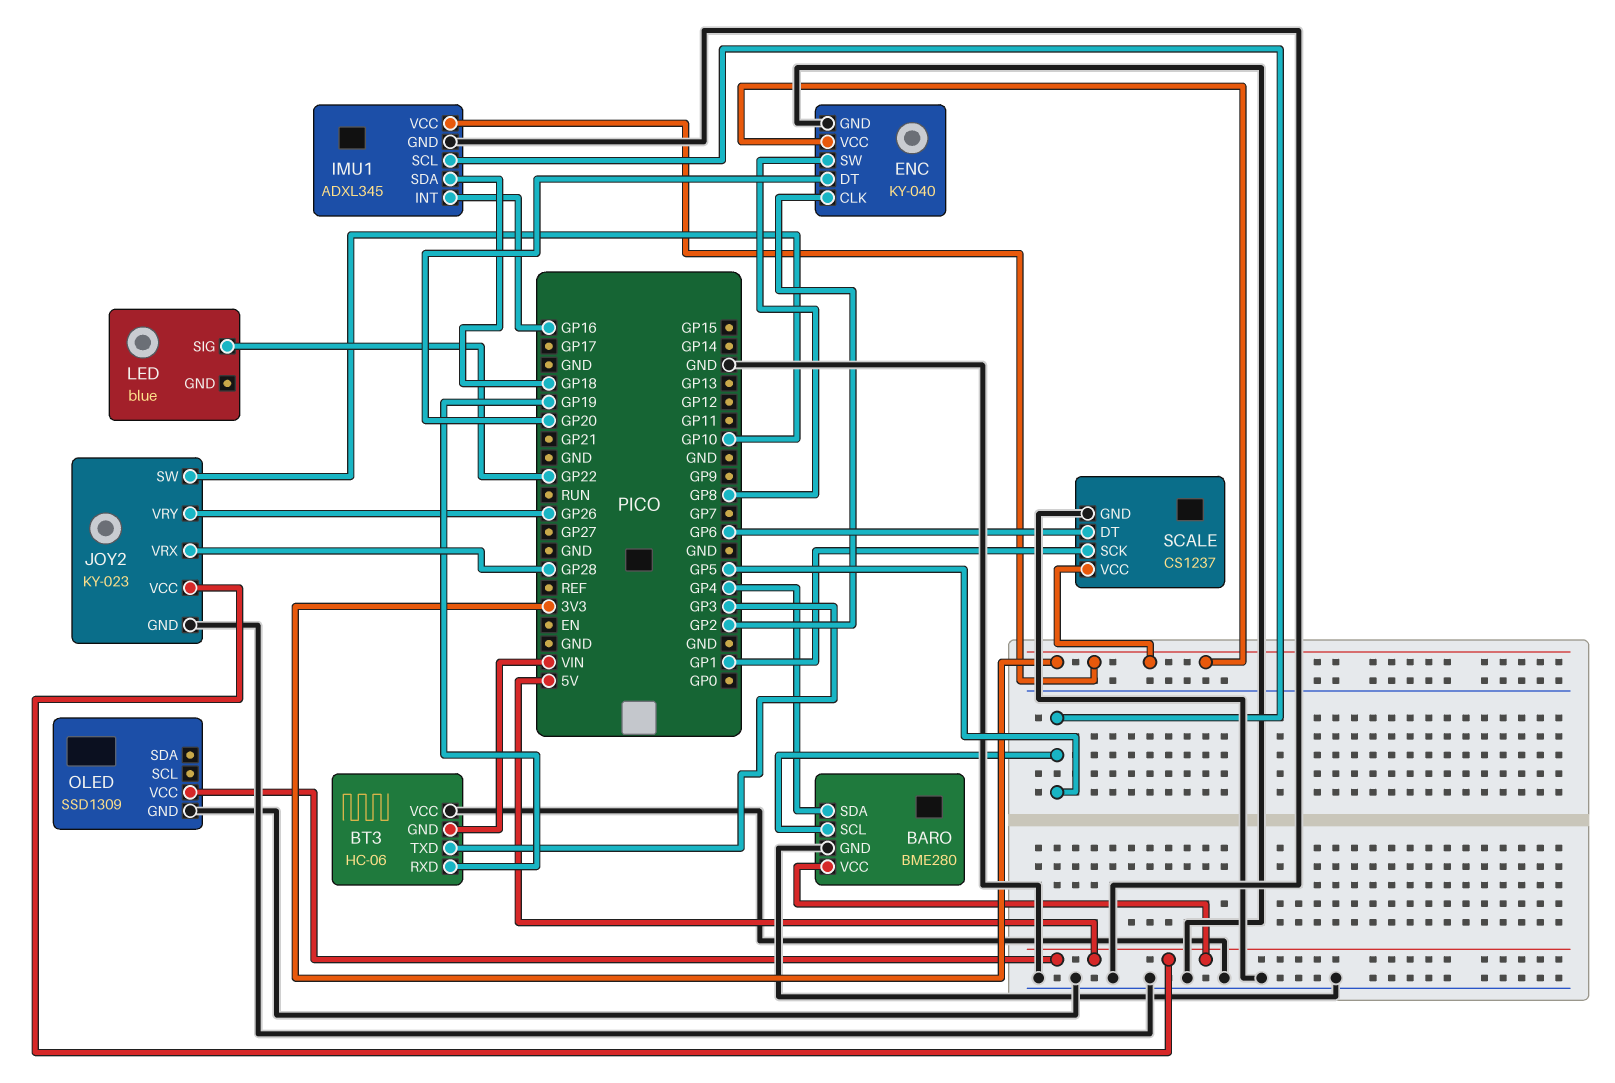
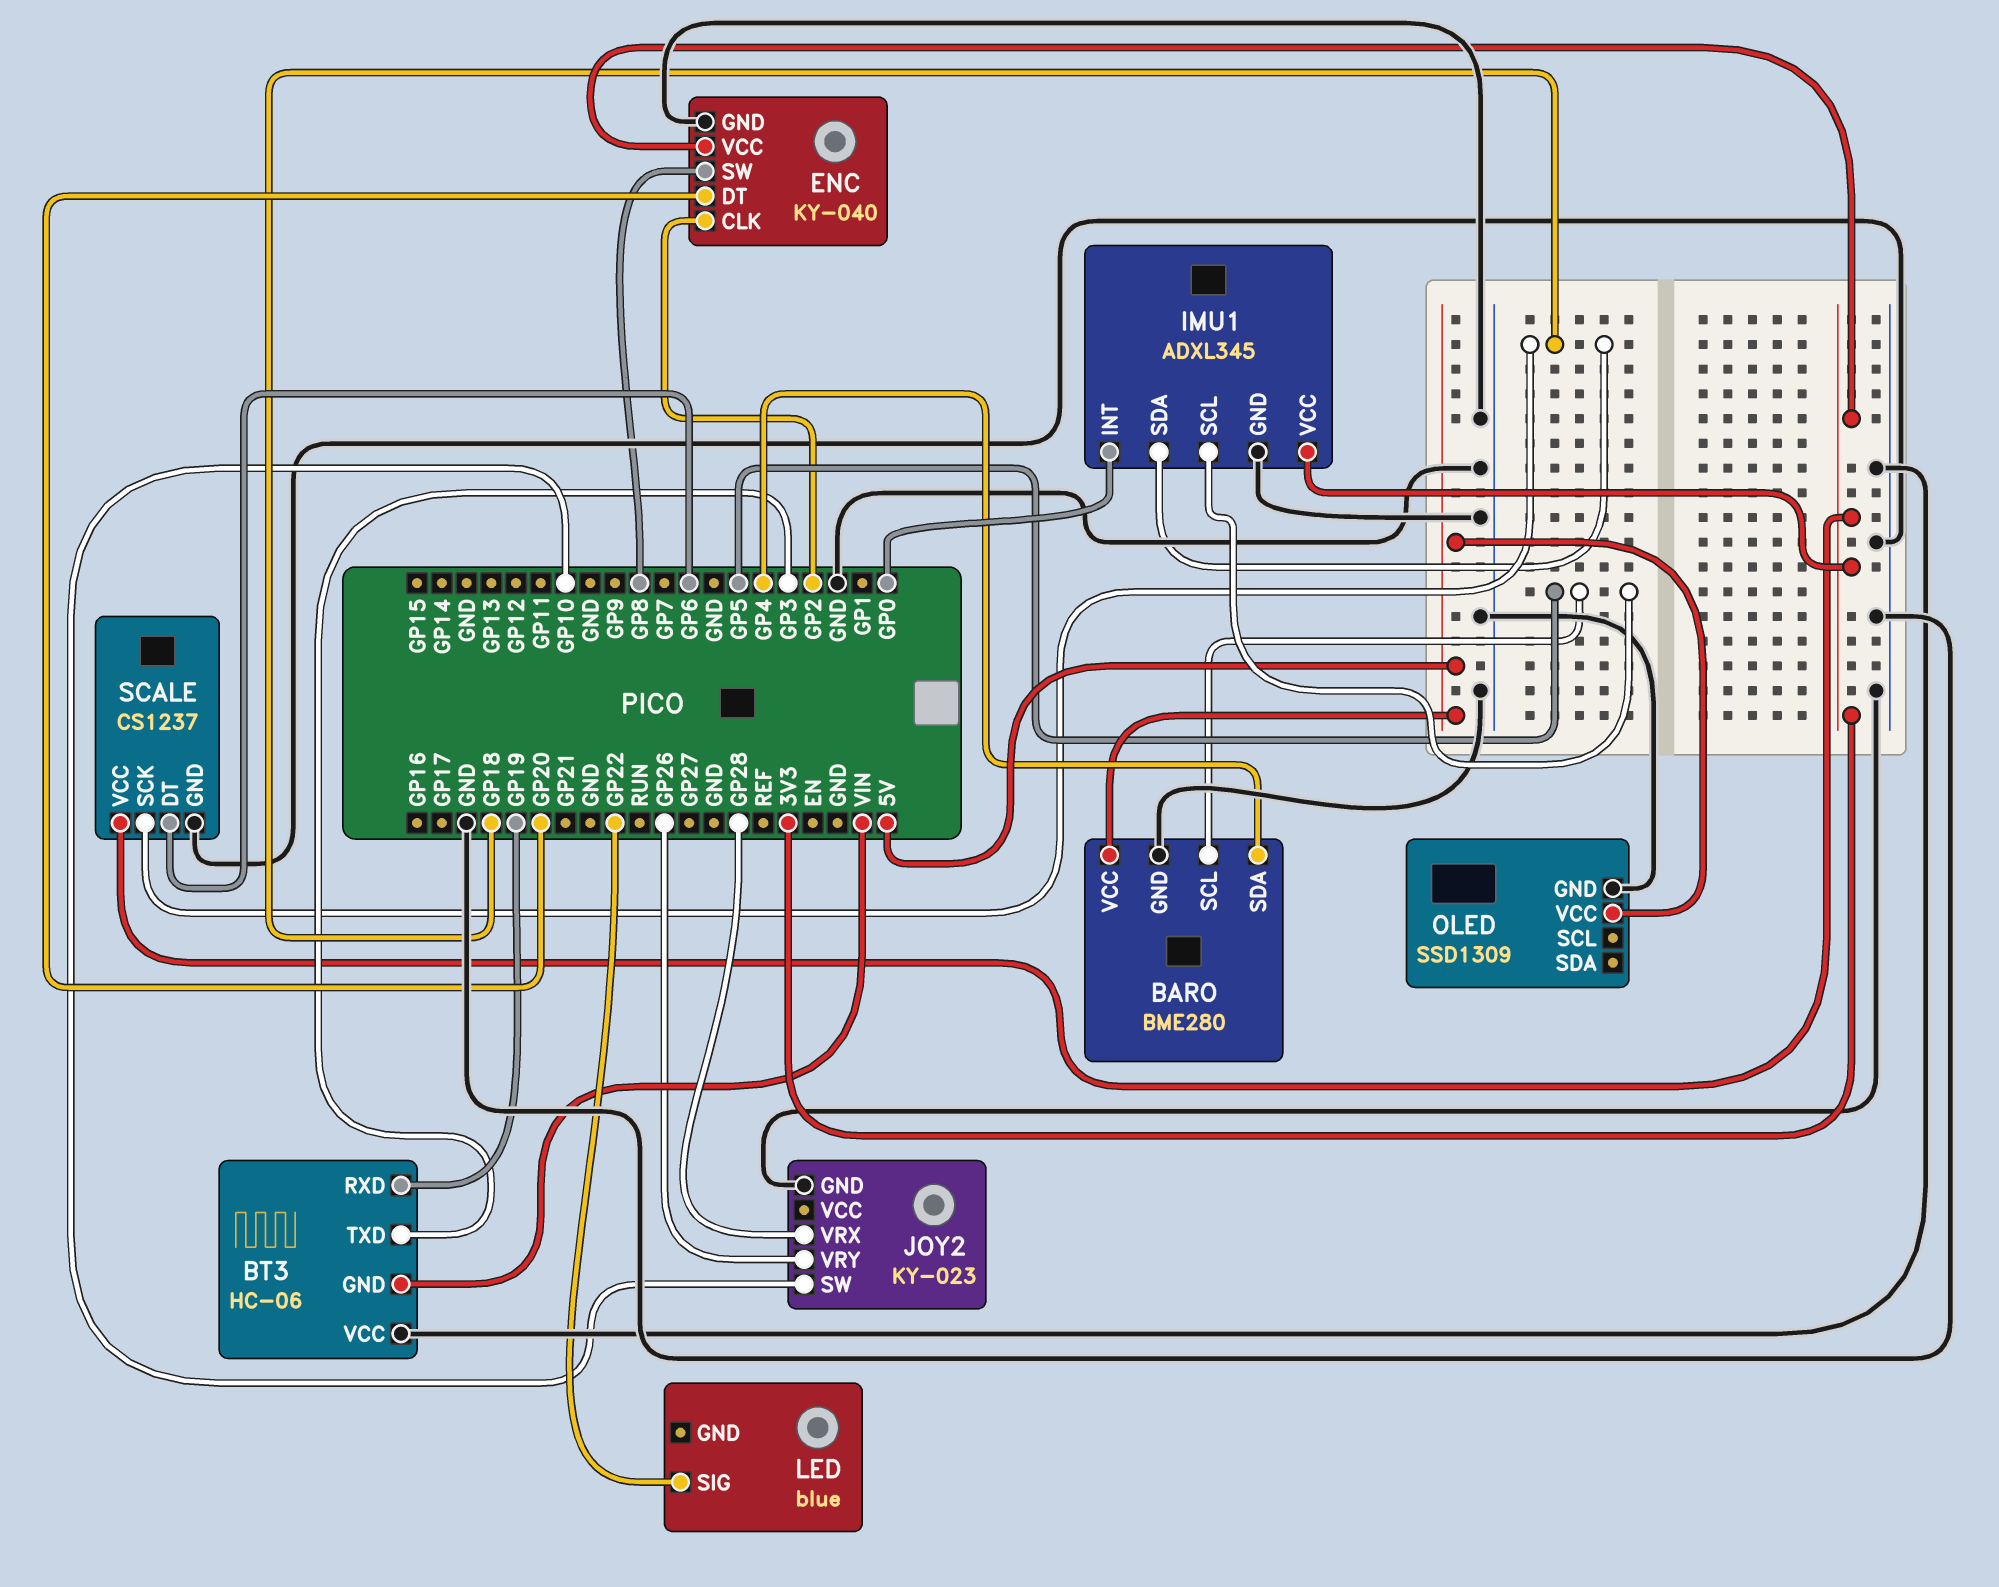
IMU1 pin INT: GP16 -> GP0
JOY2 pin VCC: 5V -> none
SCALE pin SCK: GP1 -> GP18

